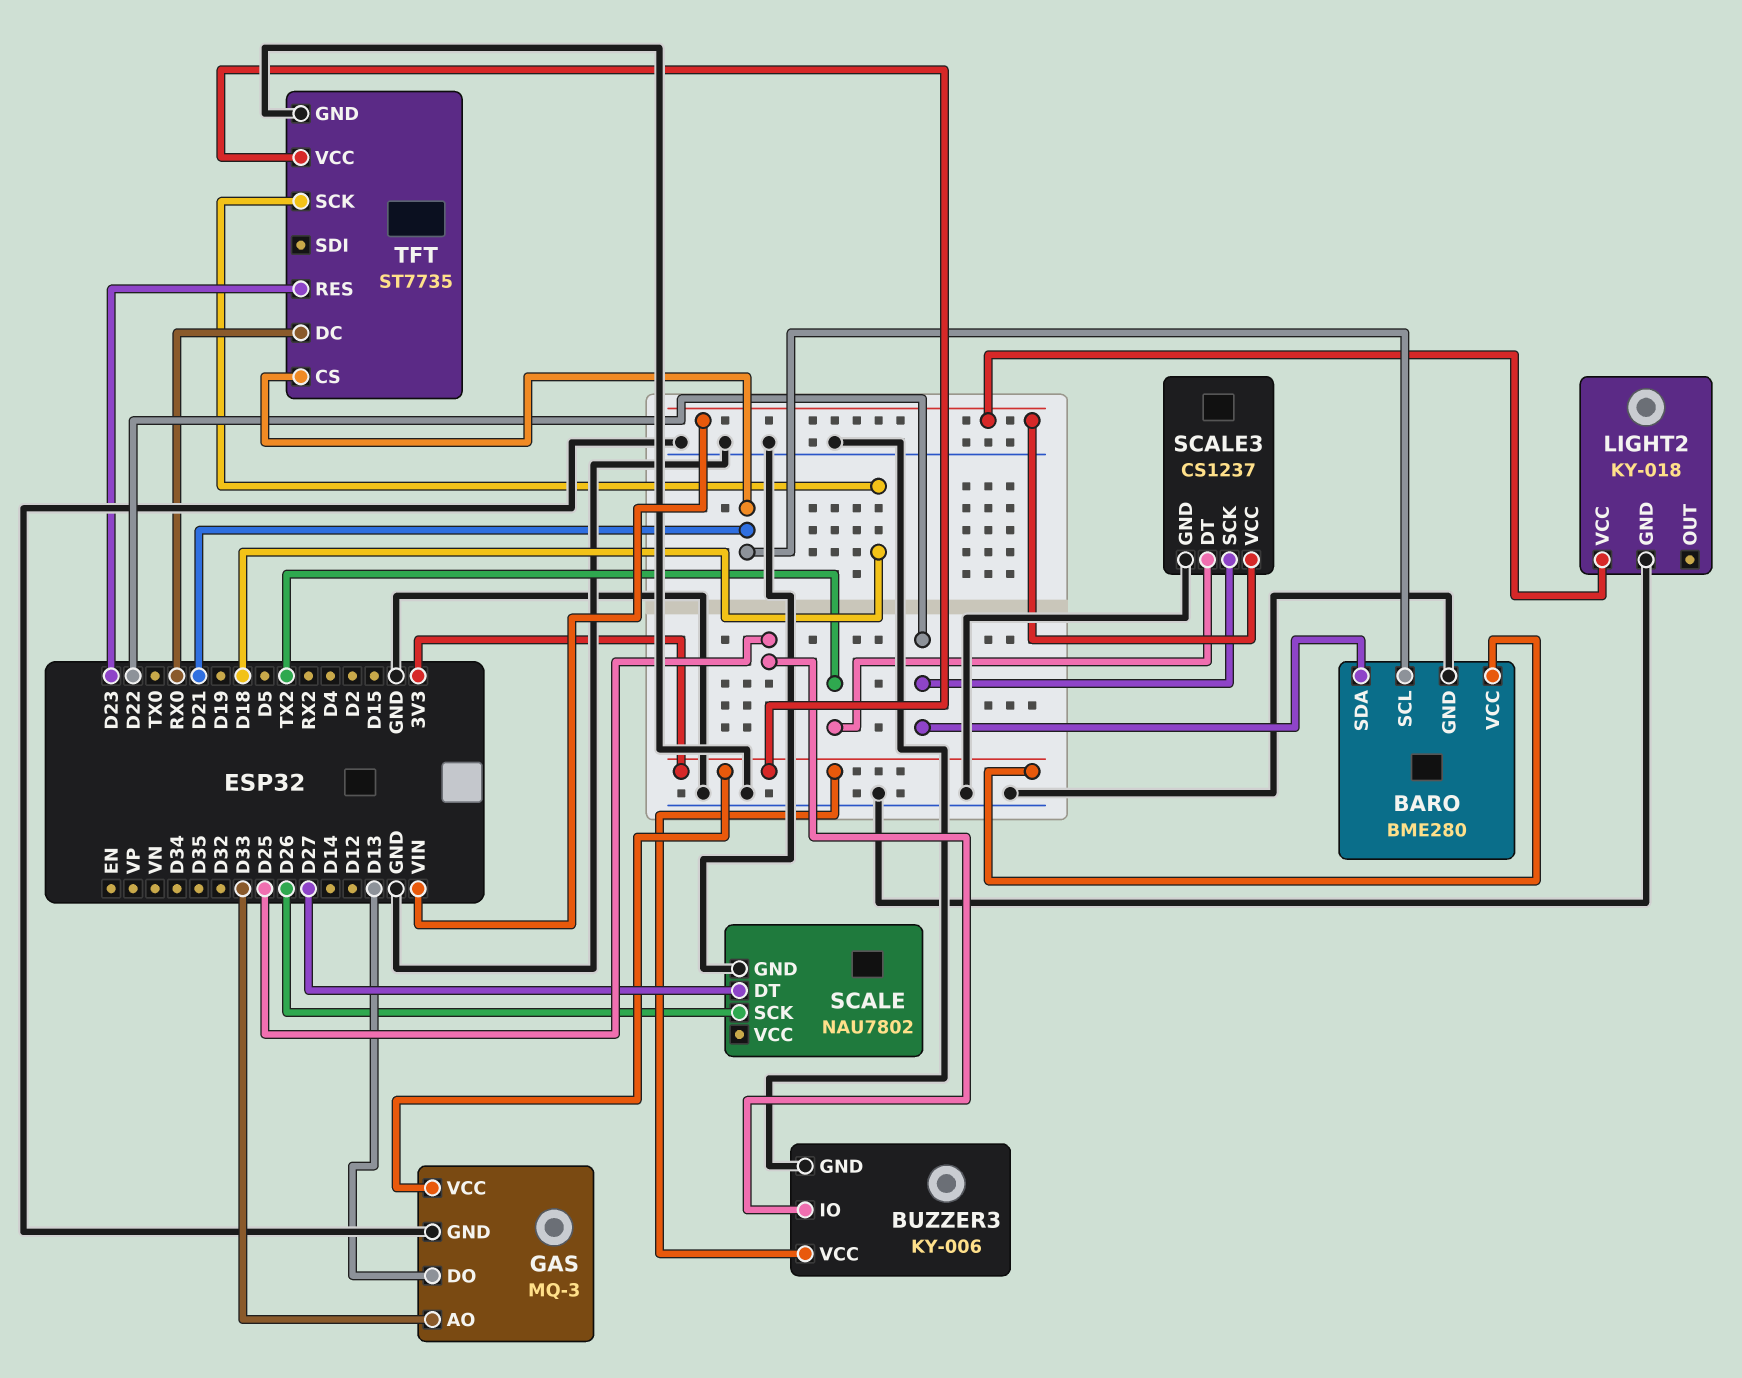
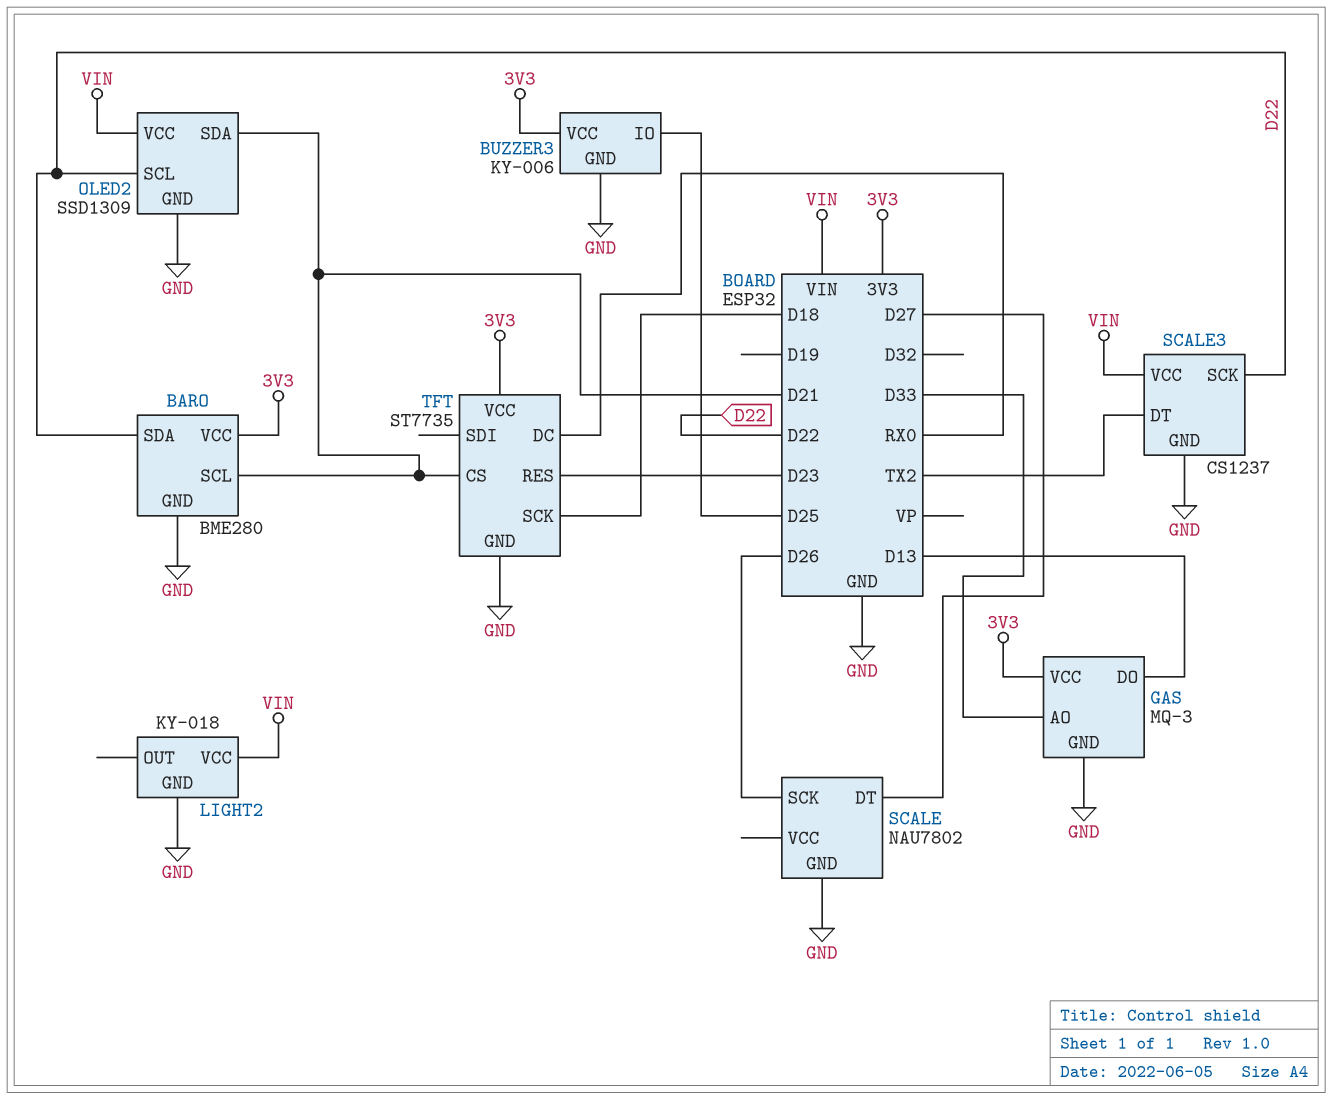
OLED2: none -> SSD1309
OLED2 pin GND: none -> GND
OLED2 pin SCL: none -> D22
OLED2 pin SDA: none -> D21
OLED2 pin VCC: none -> VIN

